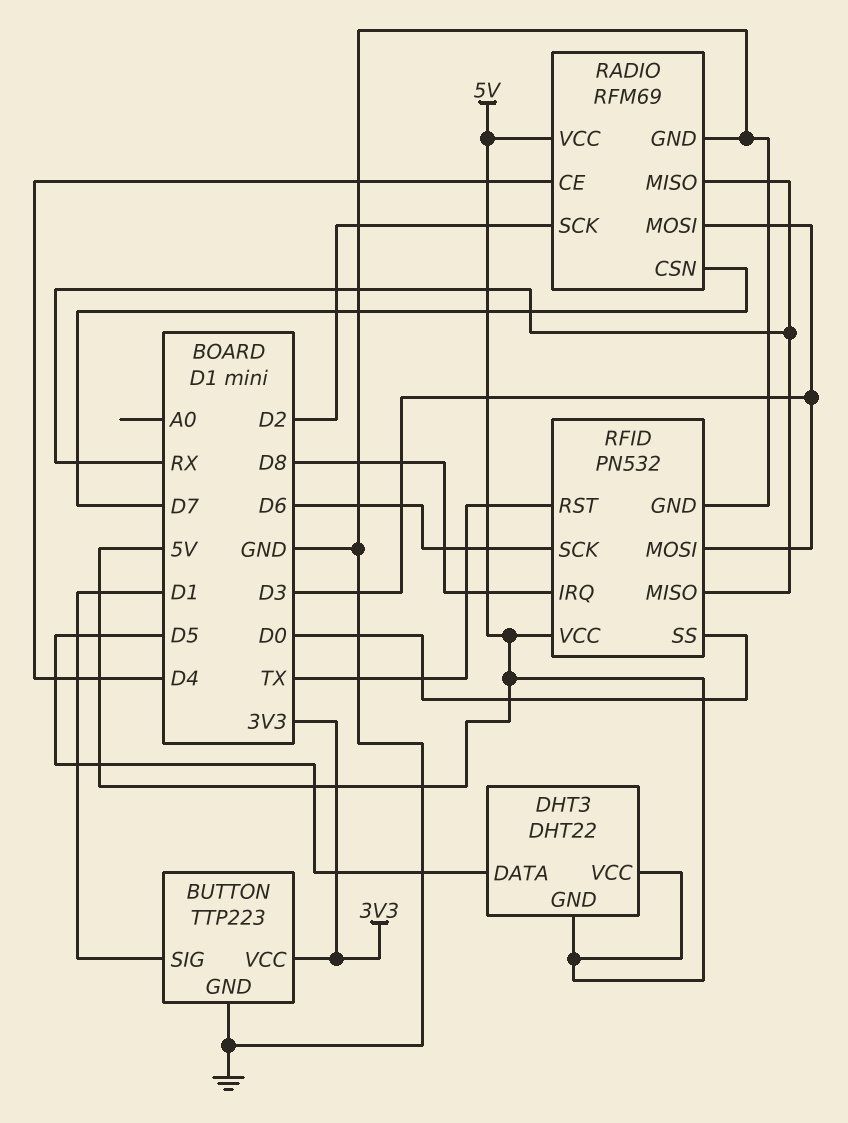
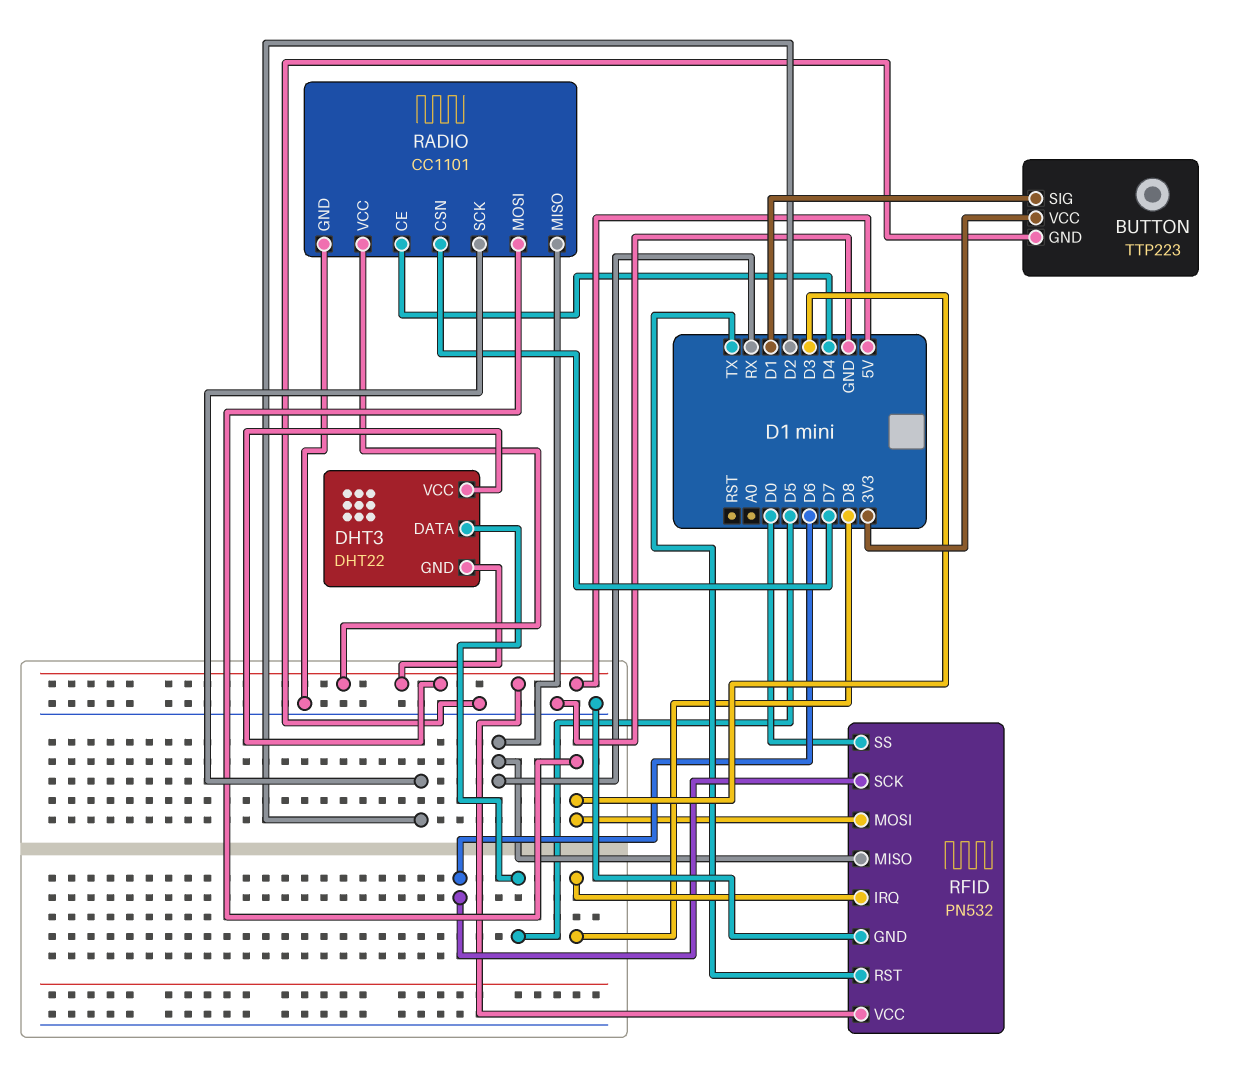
RADIO: RFM69 -> CC1101

